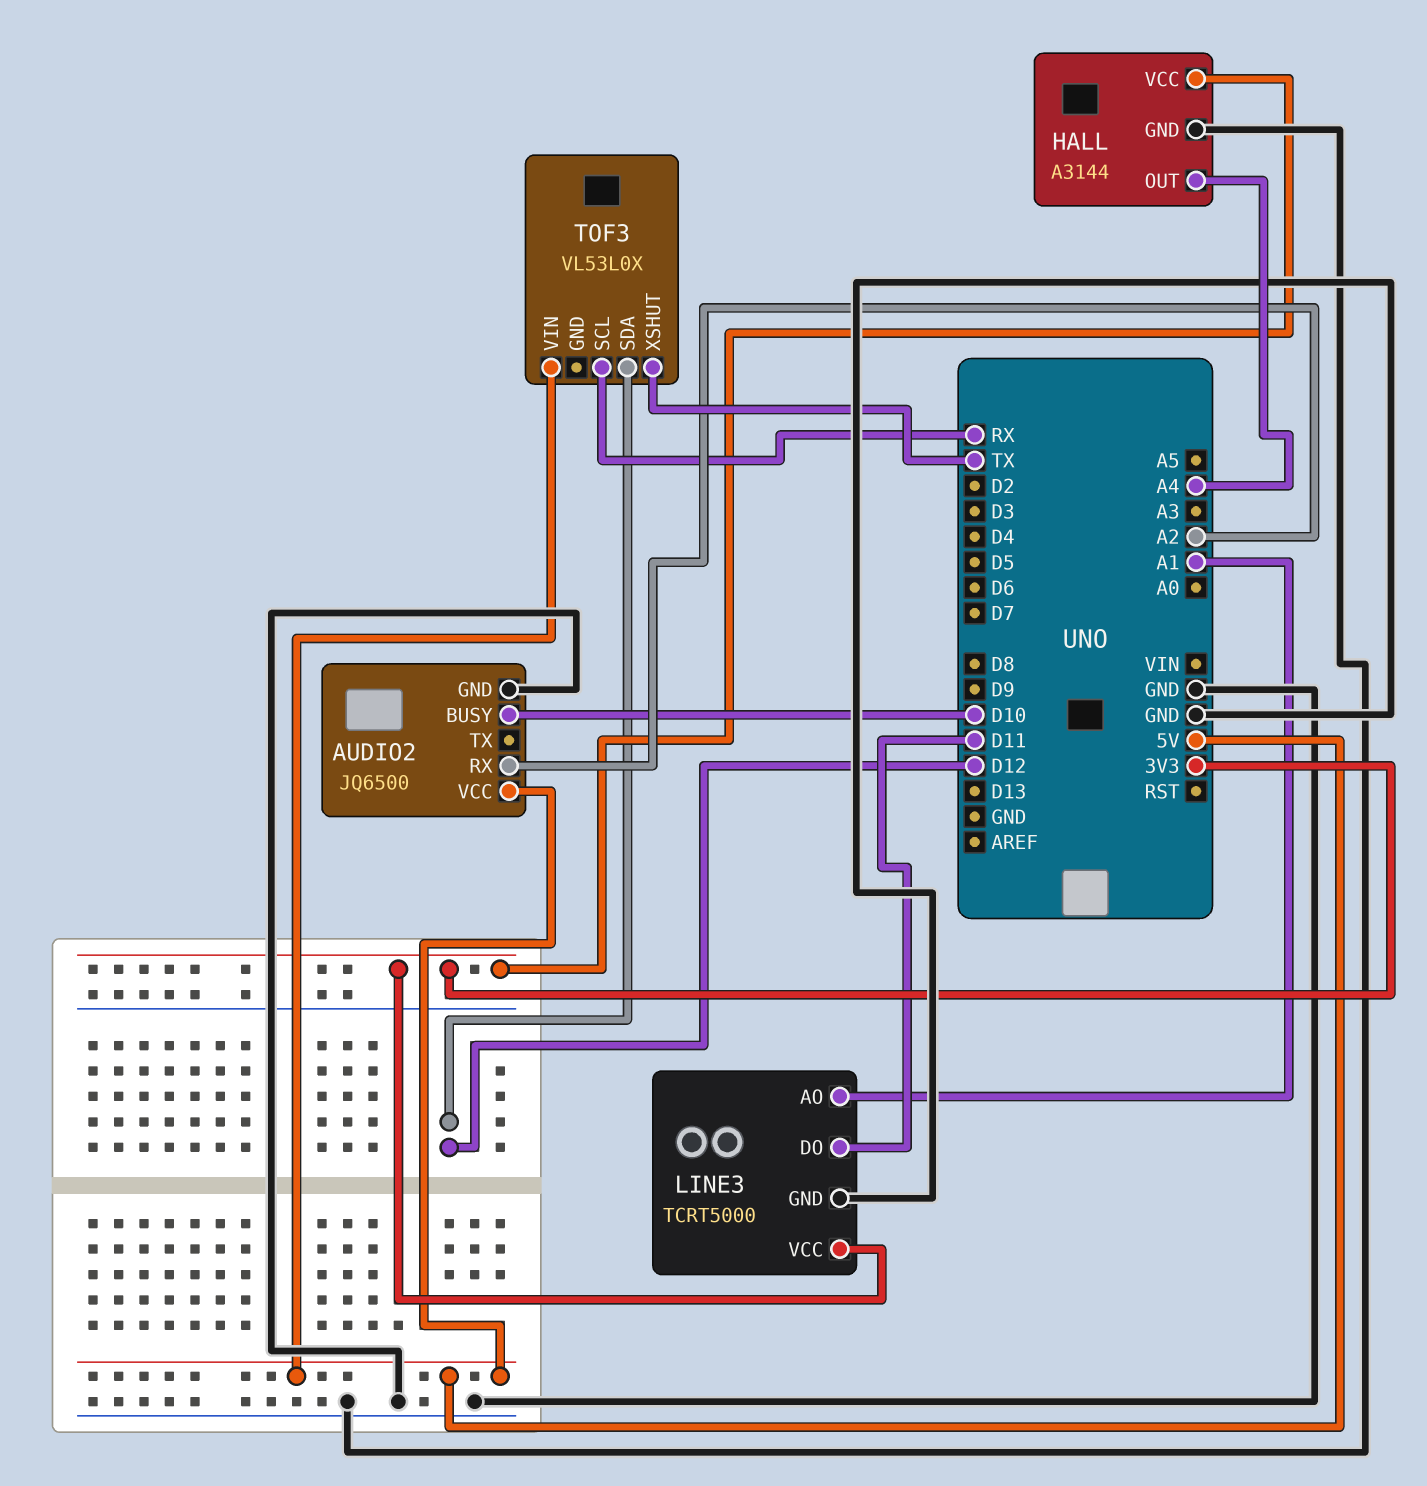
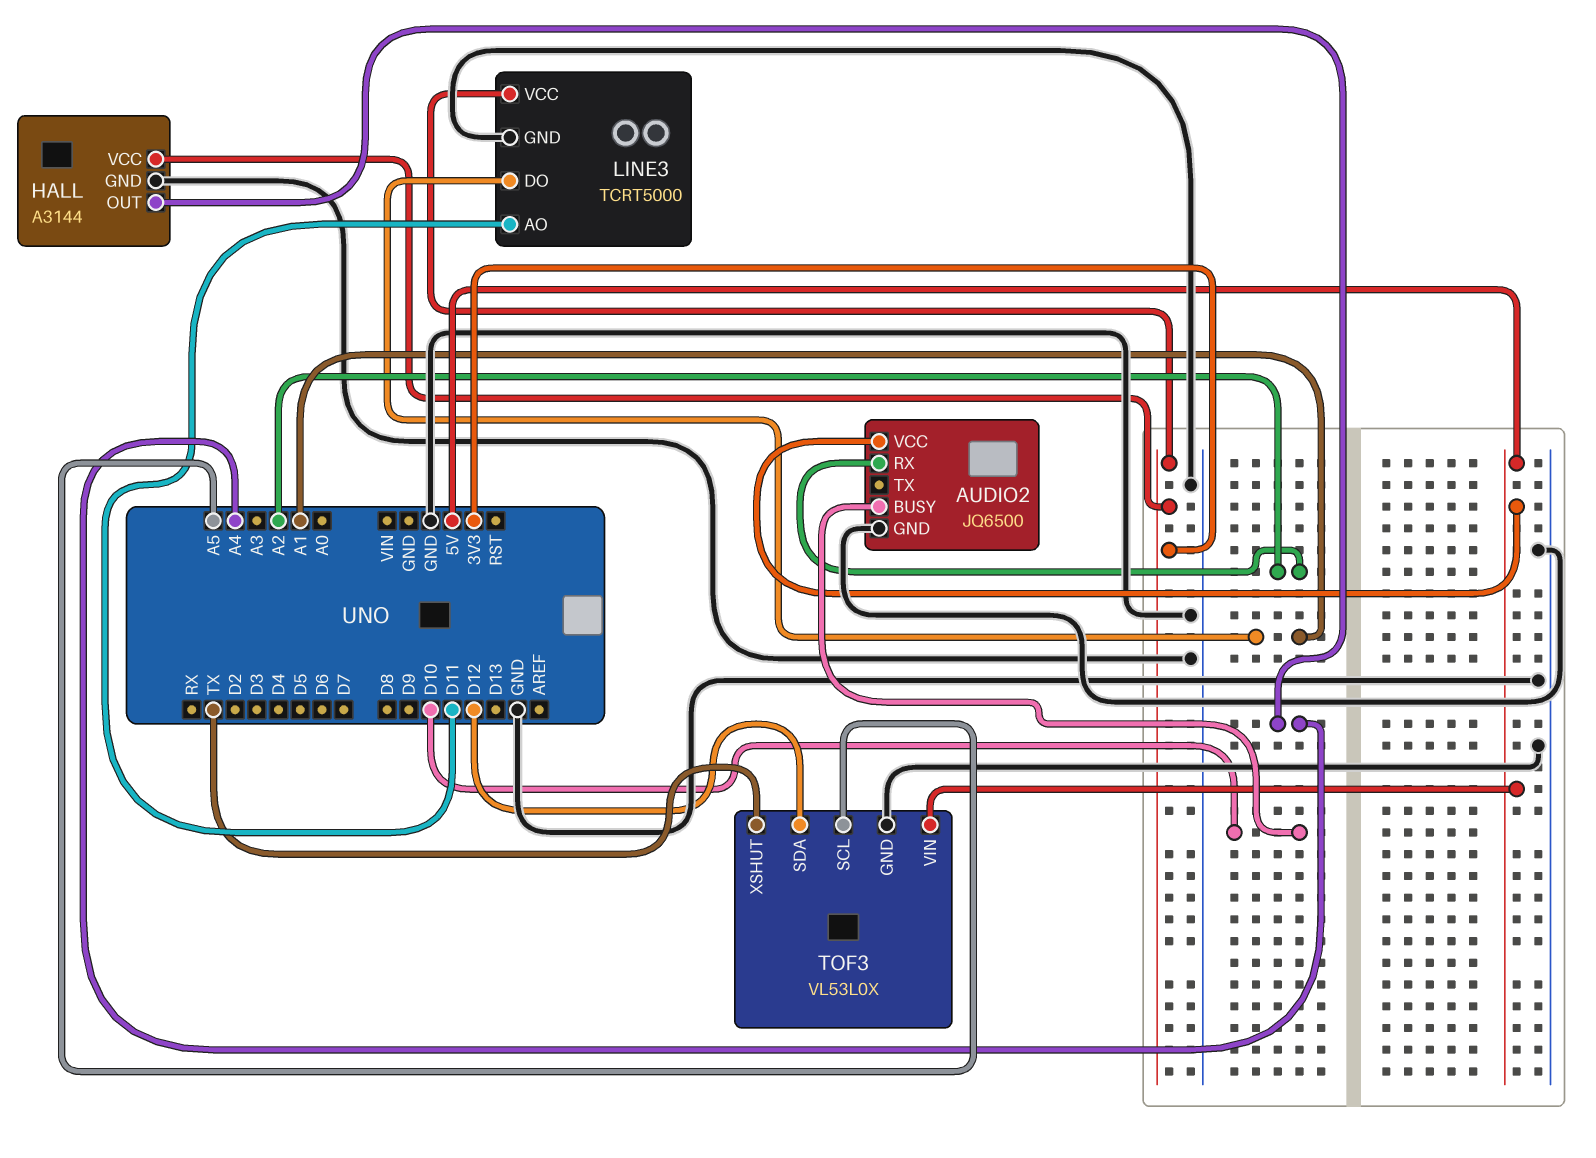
LINE3 pin AO: A1 -> D11
LINE3 pin DO: D11 -> A1
TOF3 pin GND: none -> GND
TOF3 pin SCL: RX -> A5

